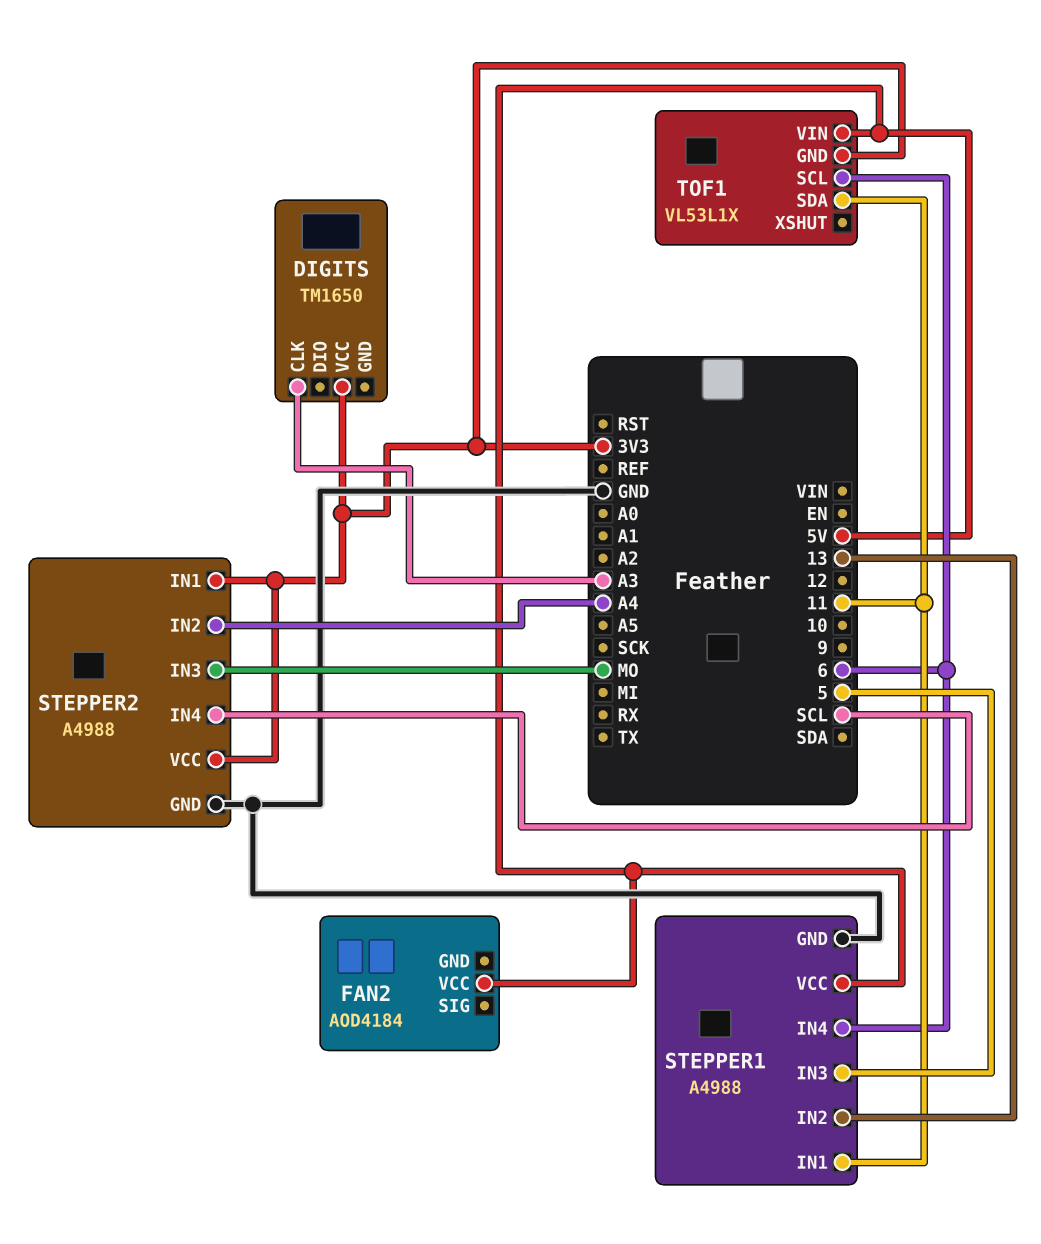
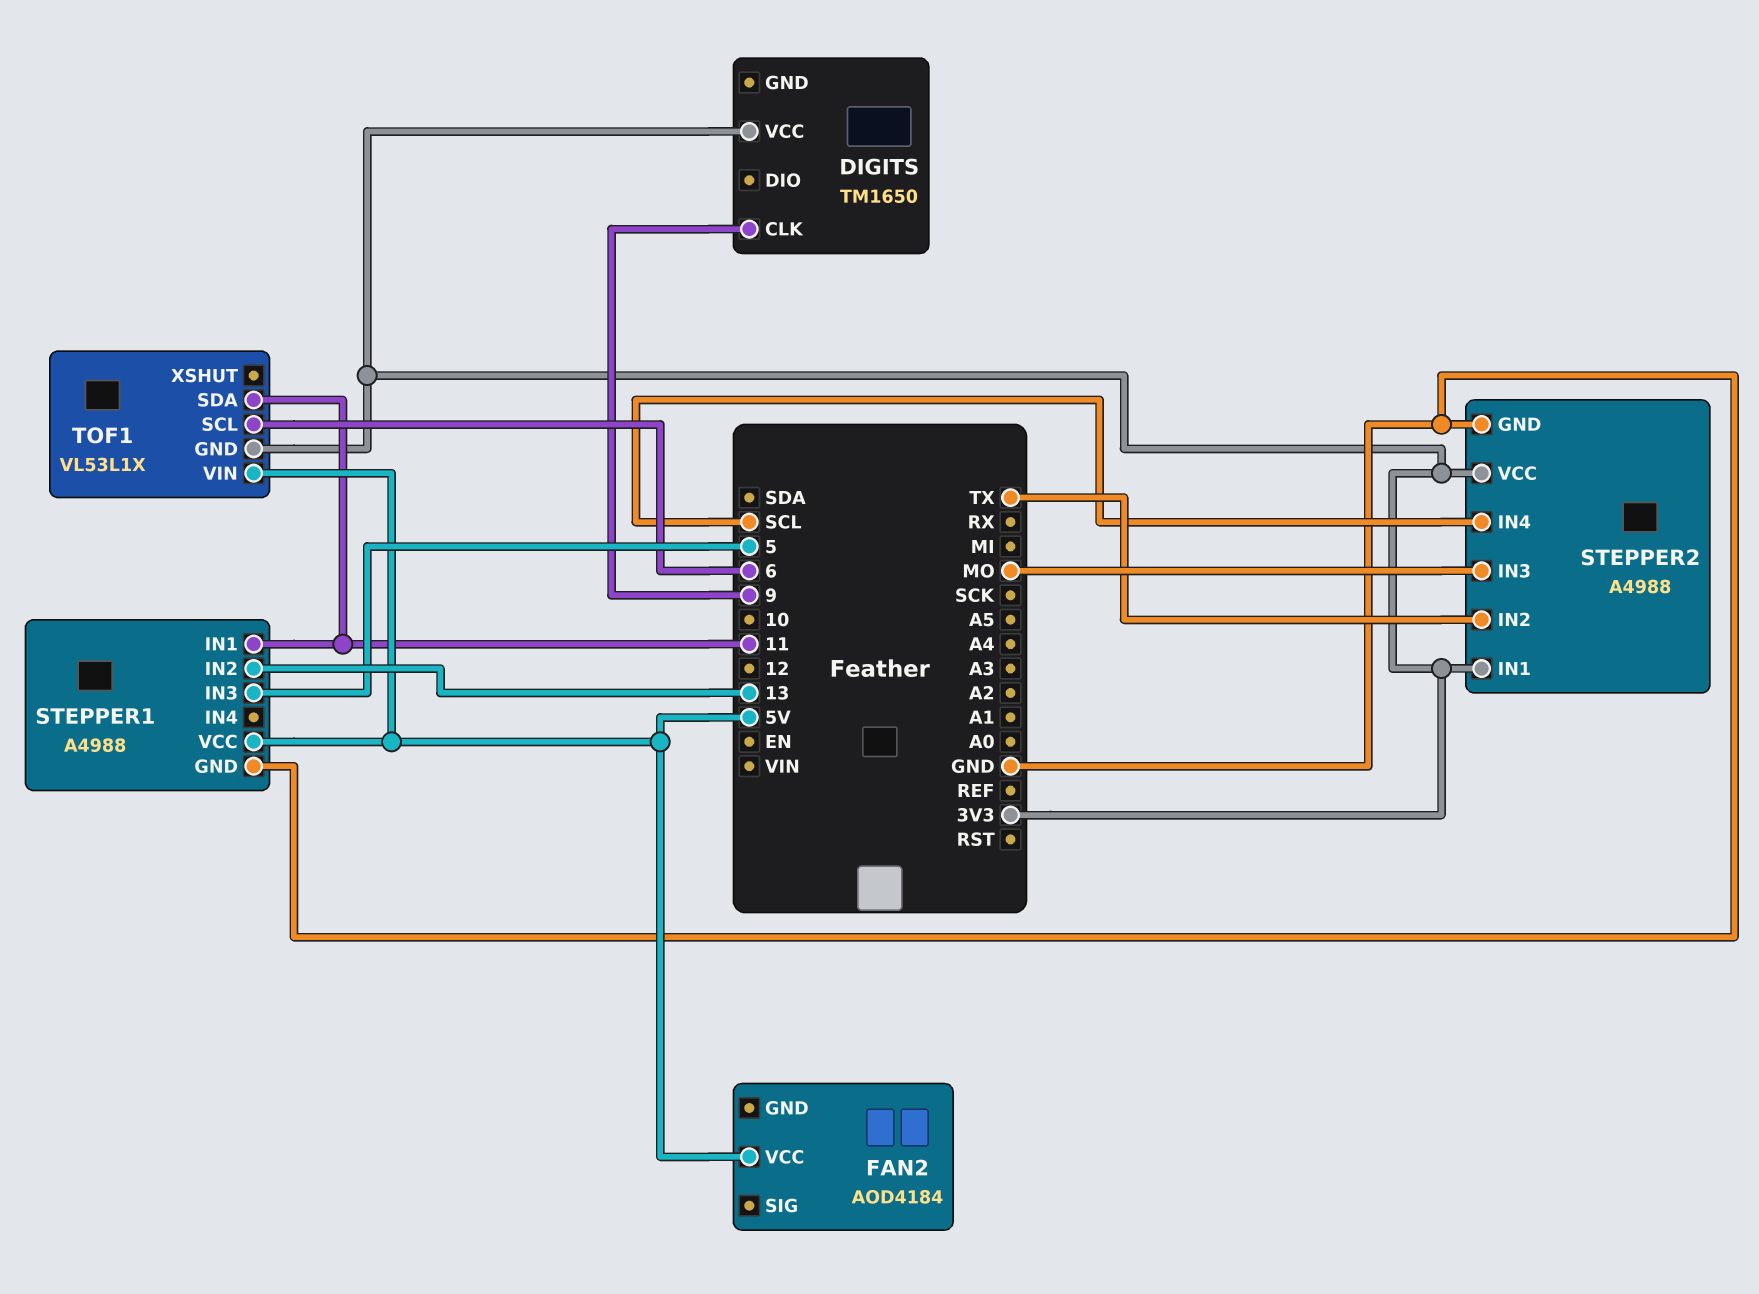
DIGITS pin CLK: A3 -> 9
STEPPER1 pin IN4: 6 -> none
STEPPER2 pin IN2: A4 -> TX

